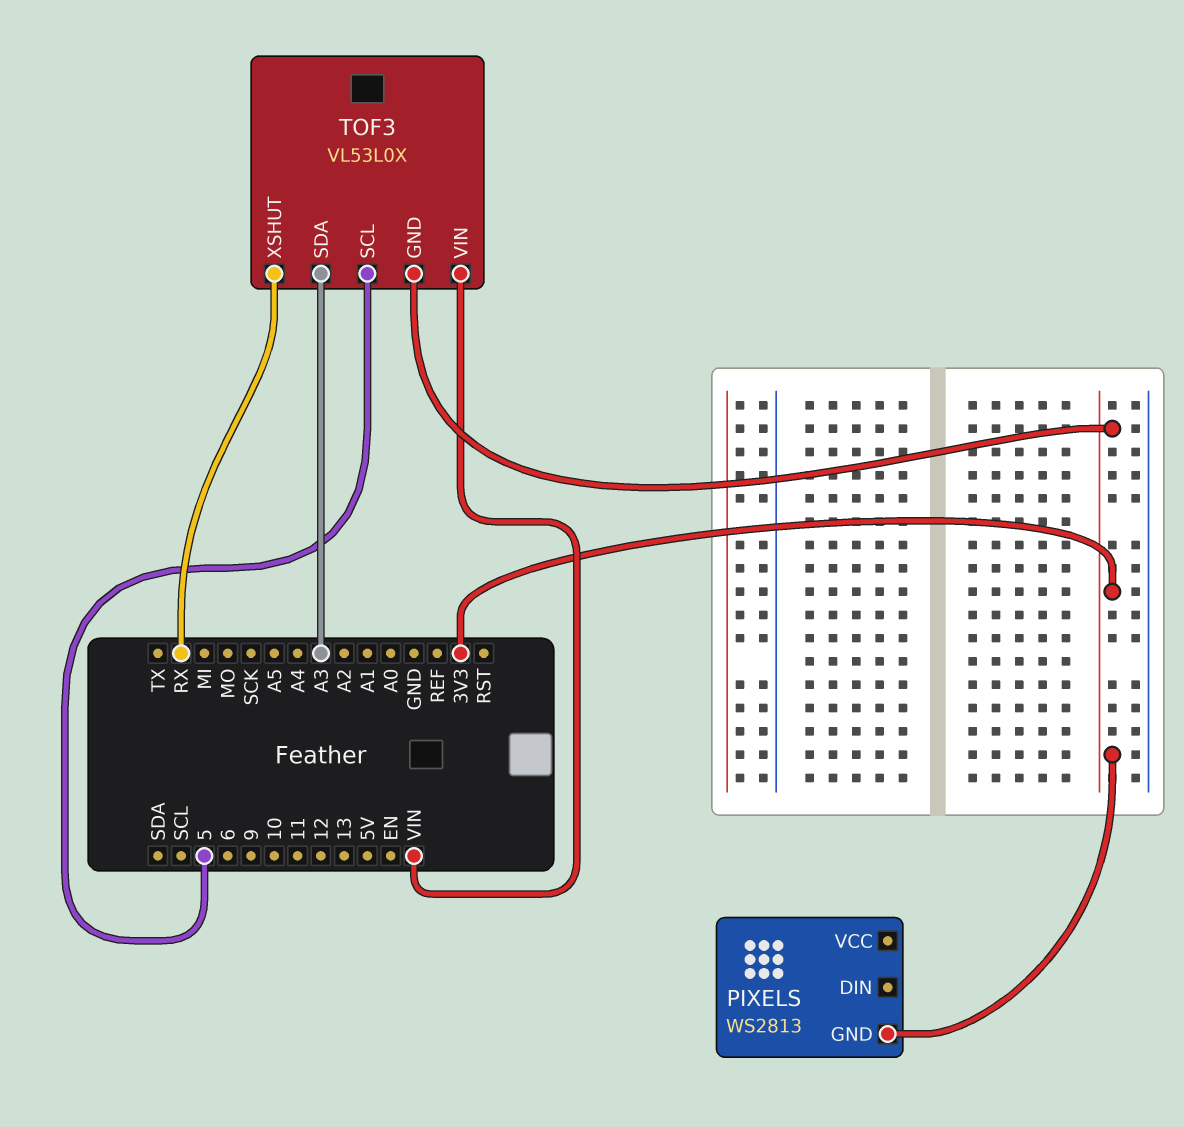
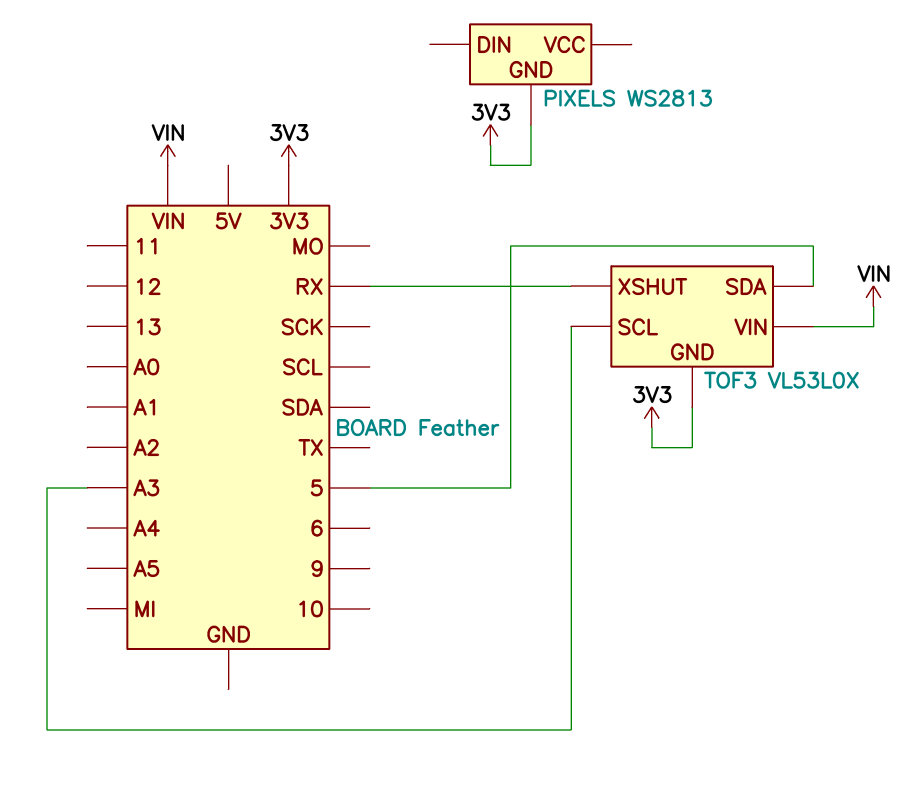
TOF3 pin SCL: 5 -> A3
TOF3 pin SDA: A3 -> 5

